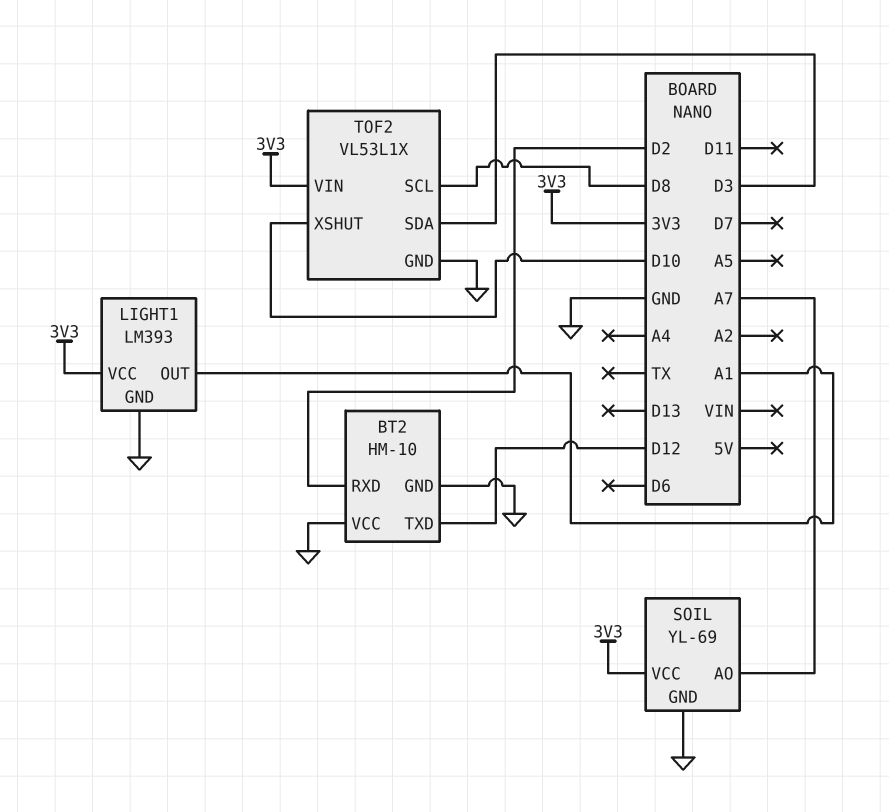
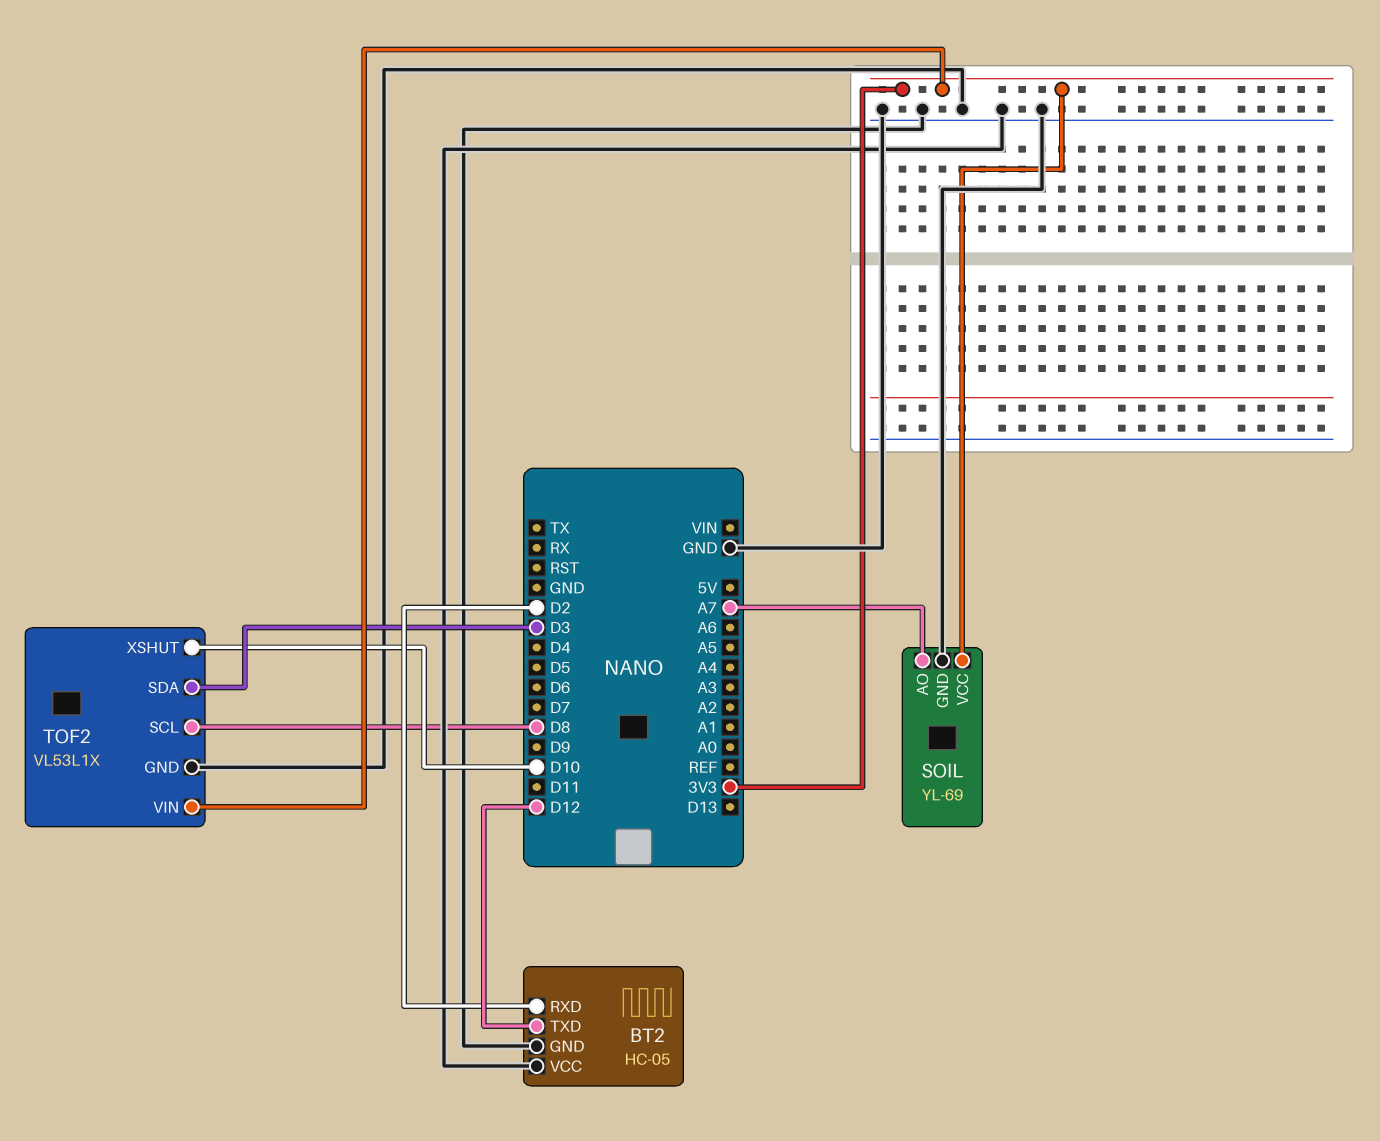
BT2: HM-10 -> HC-05
LIGHT1: LM393 -> none
LIGHT1 pin GND: GND -> none
LIGHT1 pin OUT: A1 -> none
LIGHT1 pin VCC: 3V3 -> none

